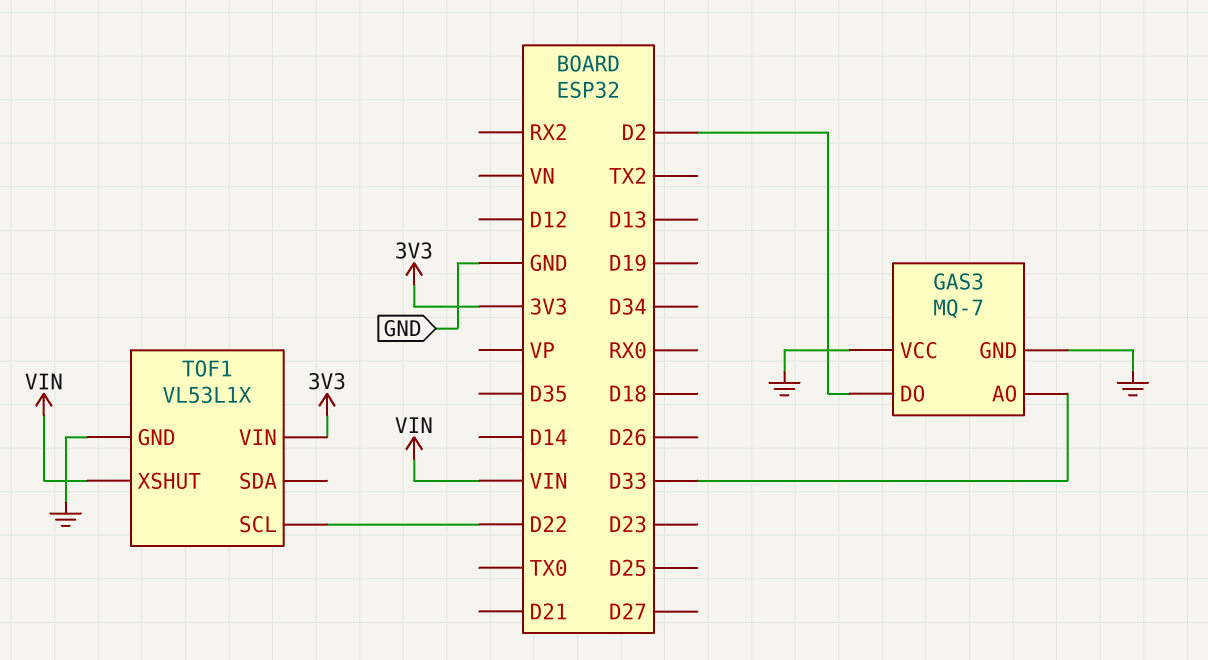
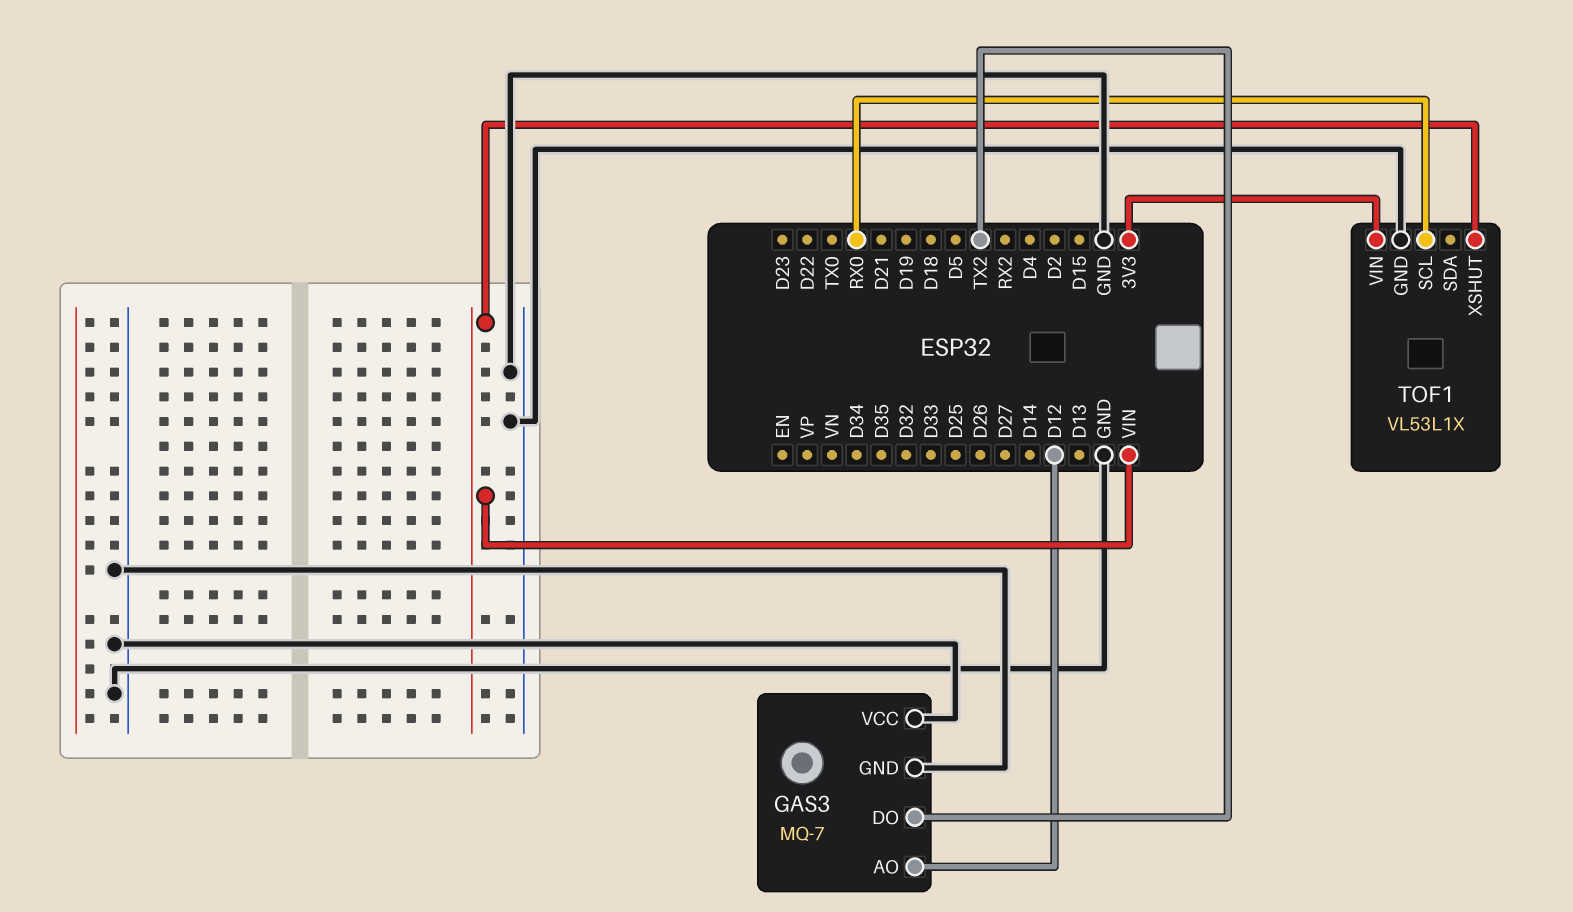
GAS3 pin AO: D33 -> D12
GAS3 pin DO: D2 -> TX2
TOF1 pin SCL: D22 -> RX0

